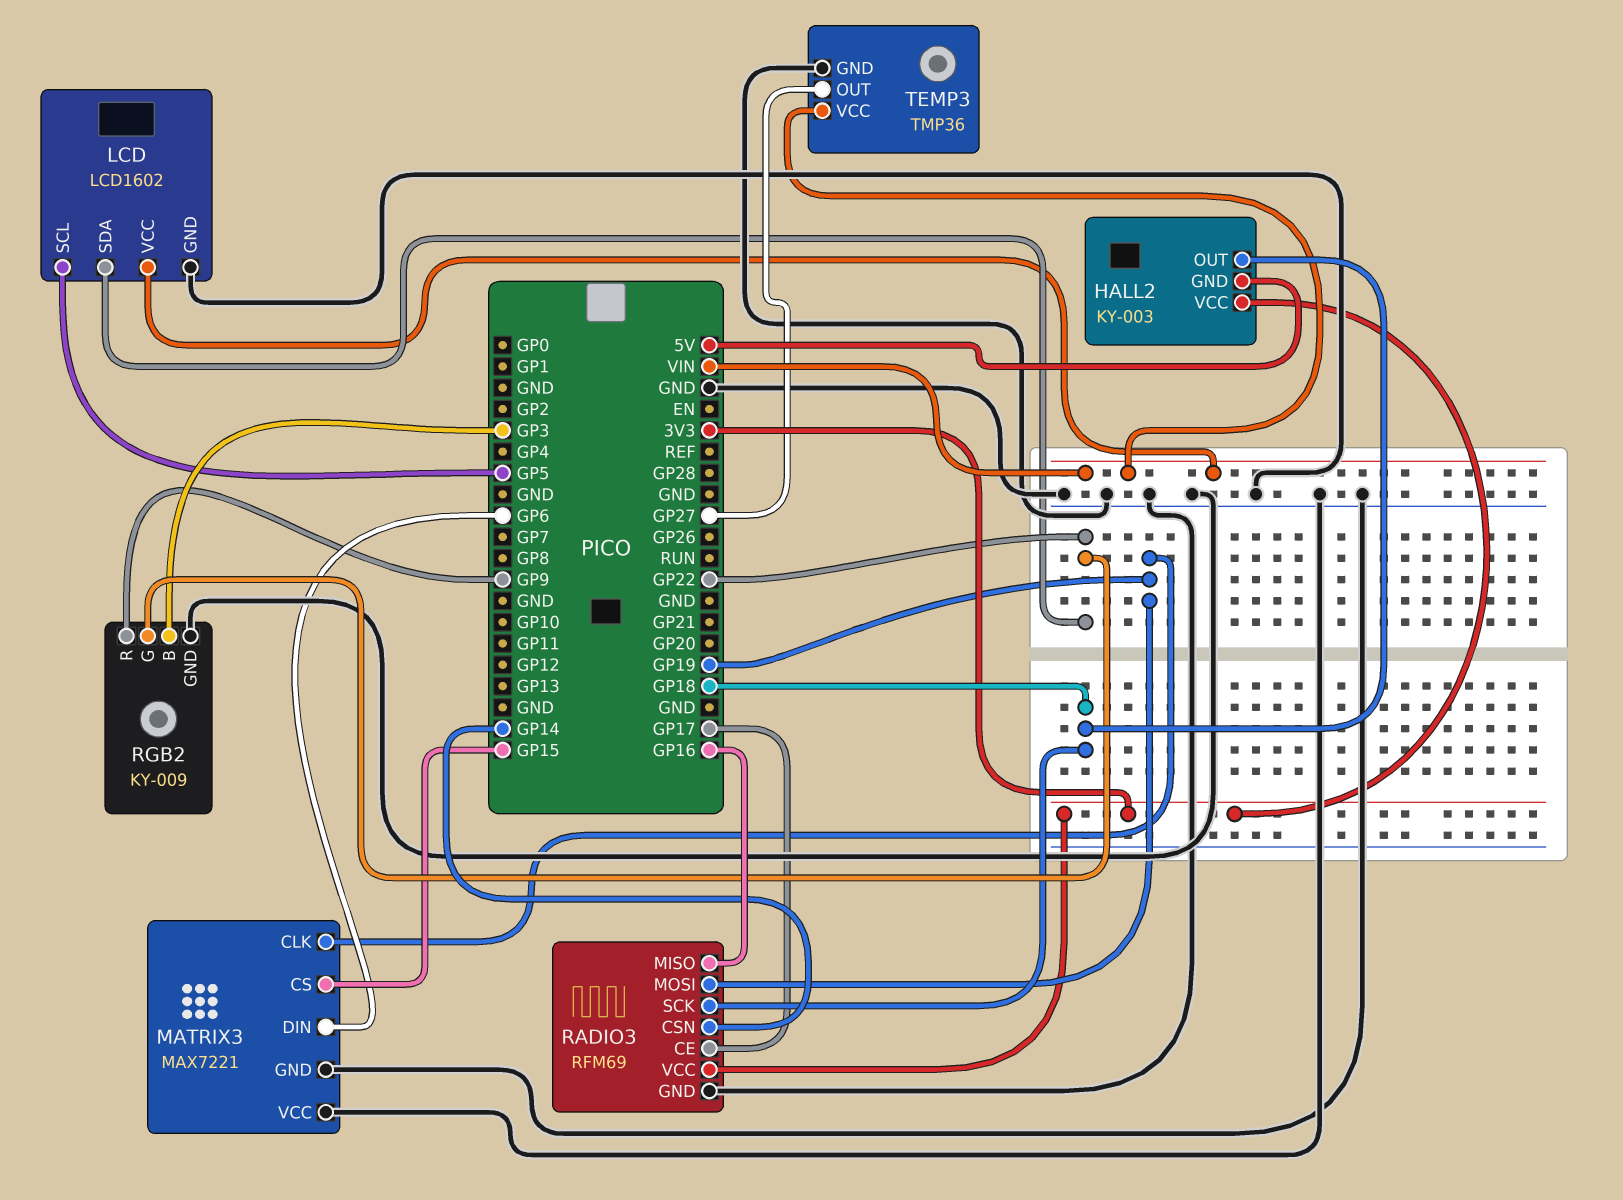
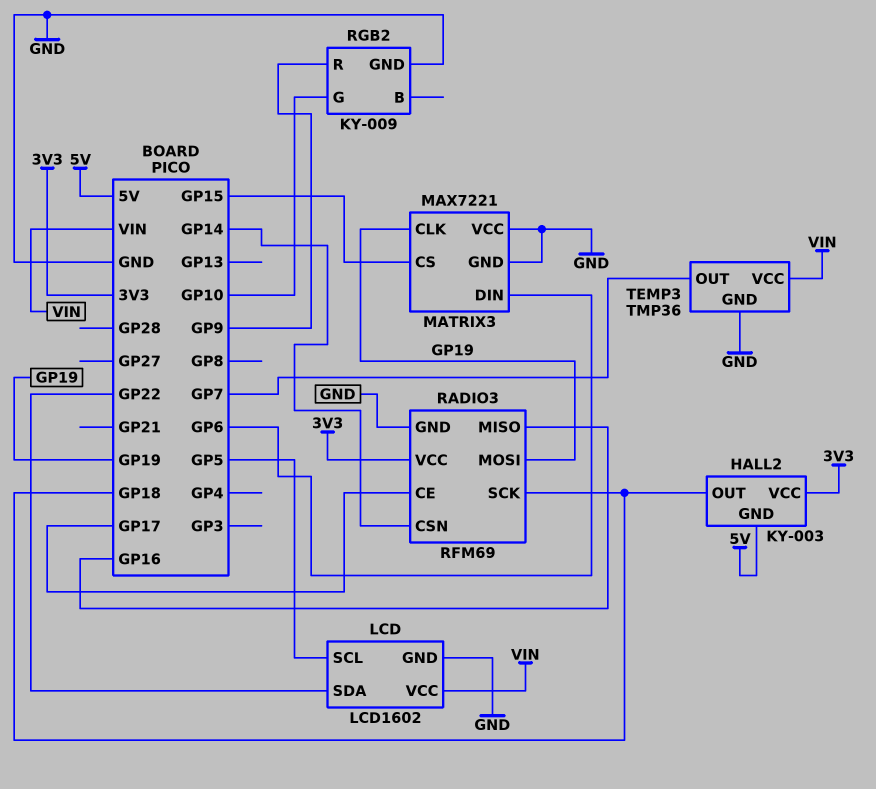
RGB2 pin B: GP3 -> none
RGB2 pin G: GP22 -> GP10
TEMP3 pin OUT: GP27 -> GP7

